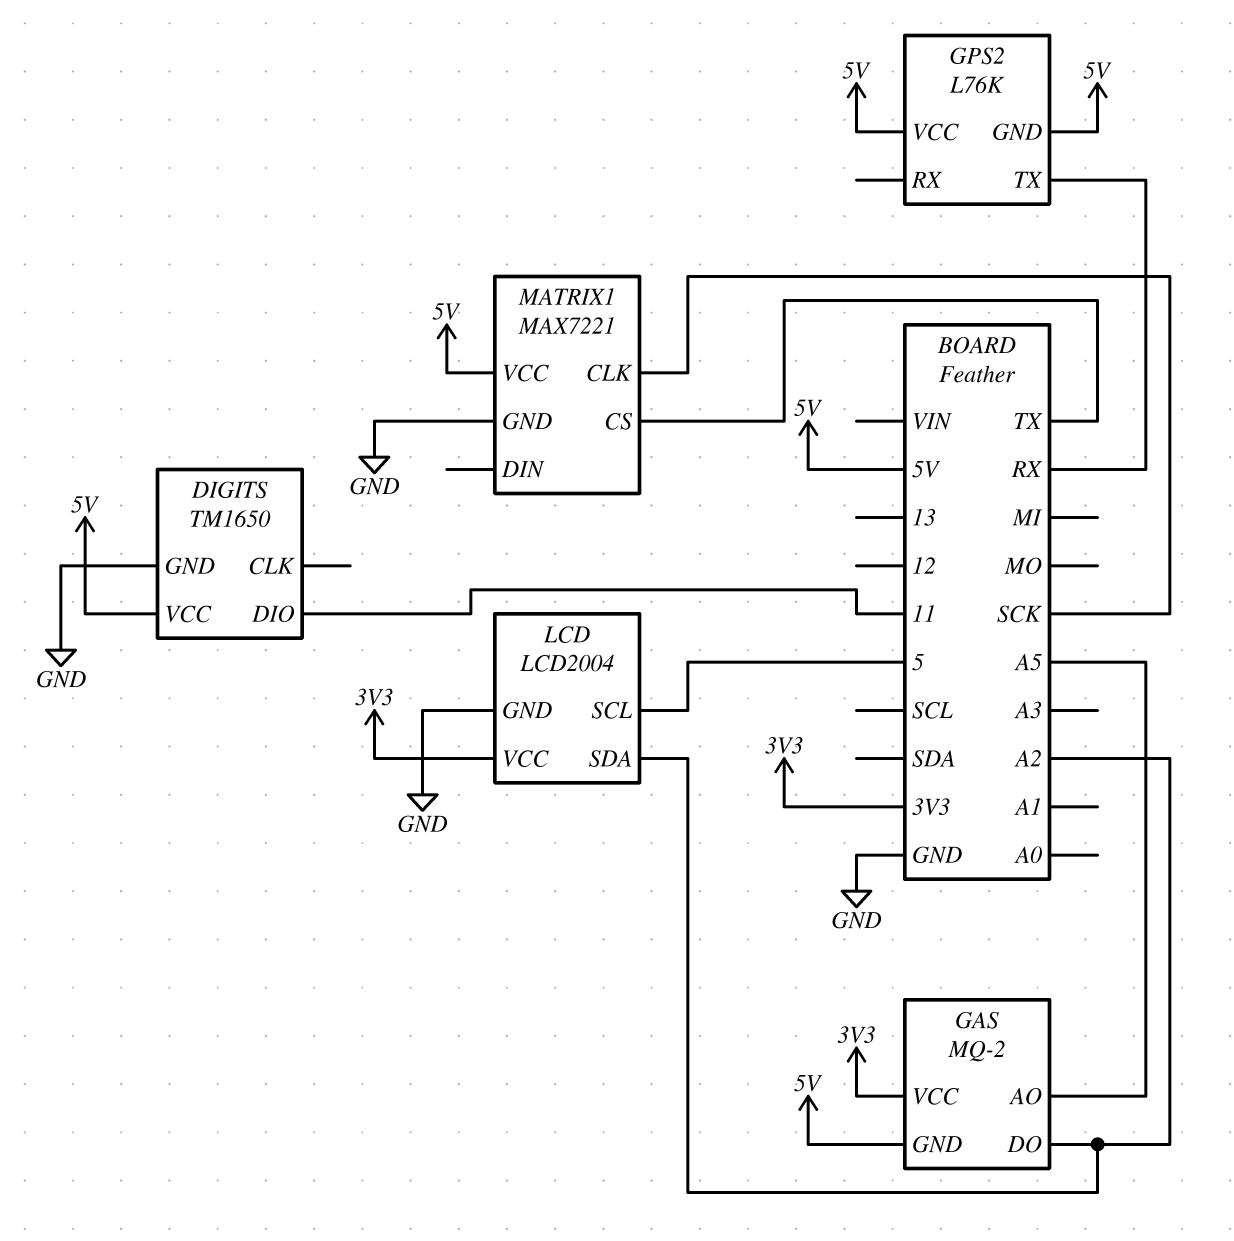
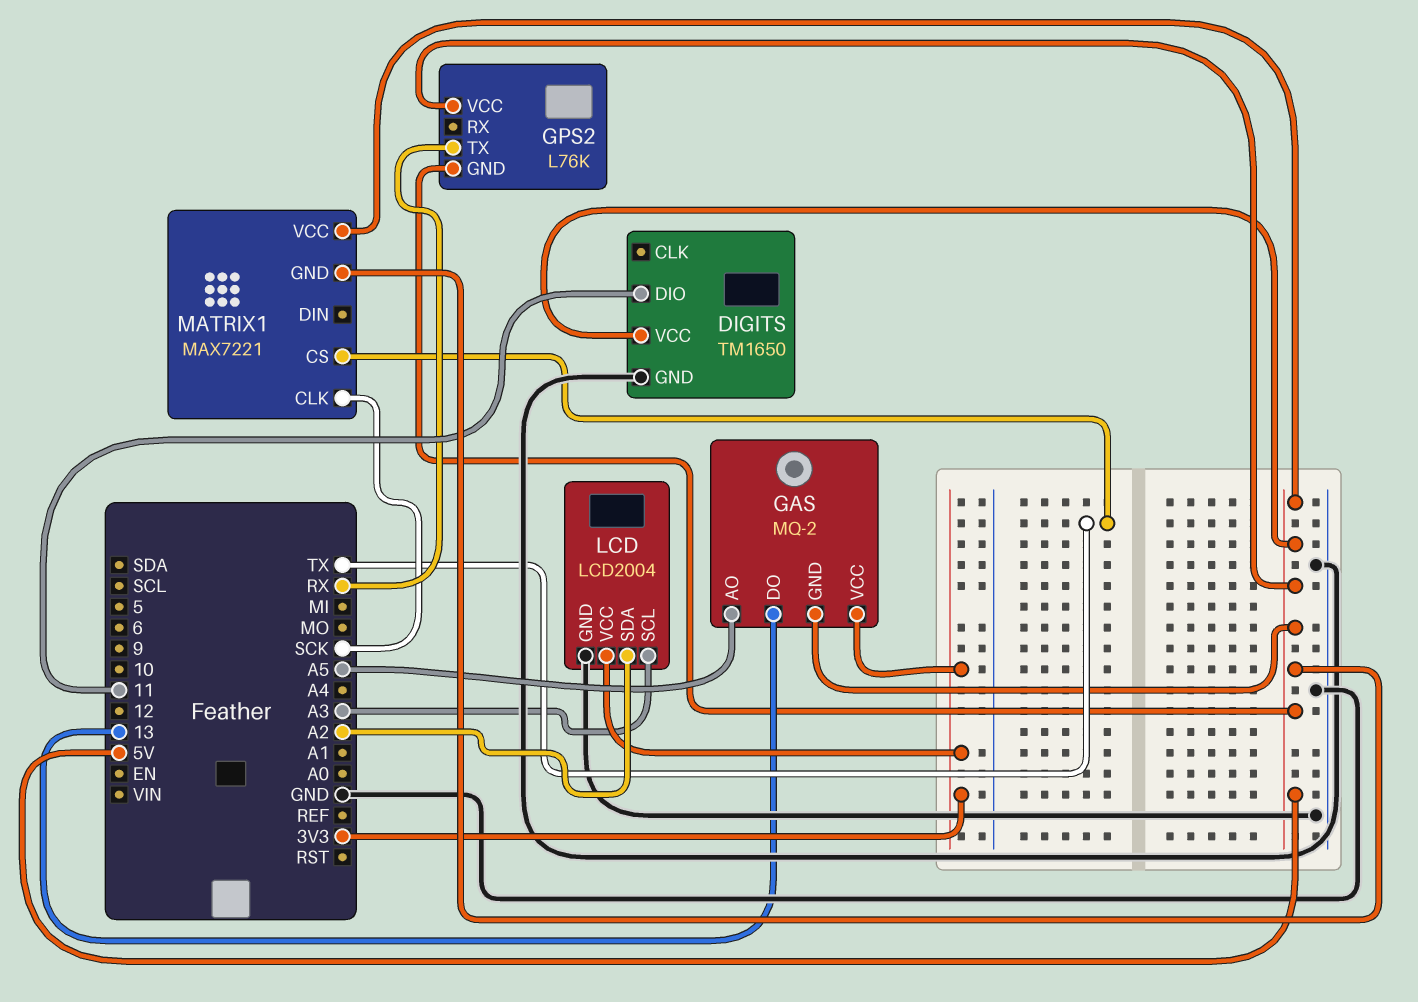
GAS pin DO: A2 -> 13
LCD pin SCL: 5 -> A3
MATRIX1 pin GND: GND -> 5V

